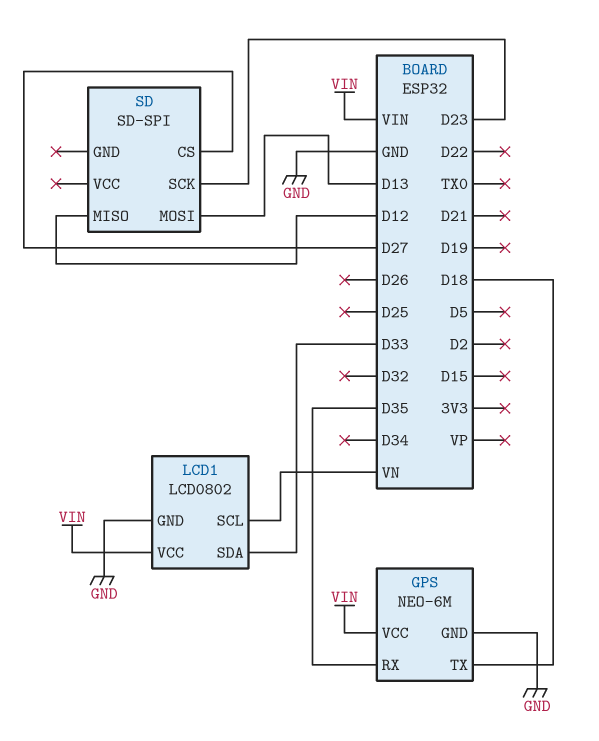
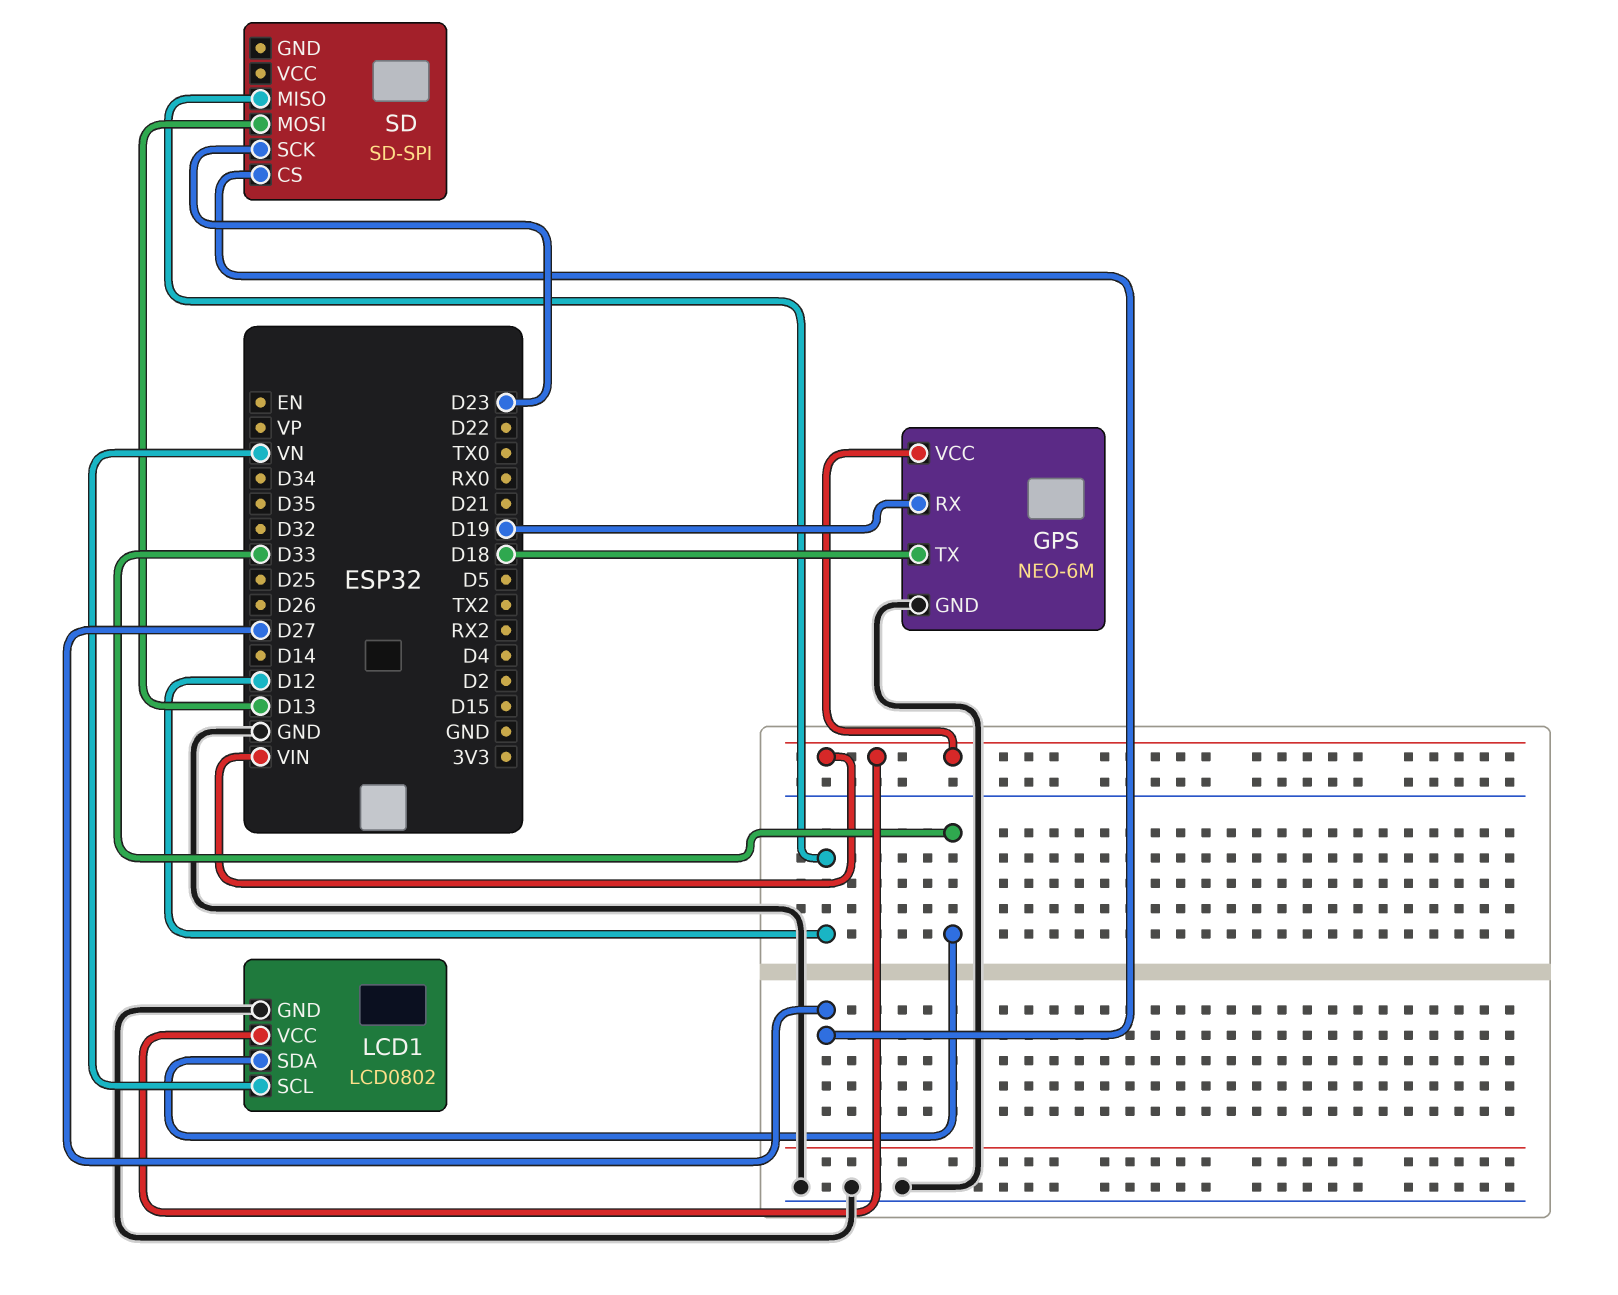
GPS pin RX: D35 -> D19

